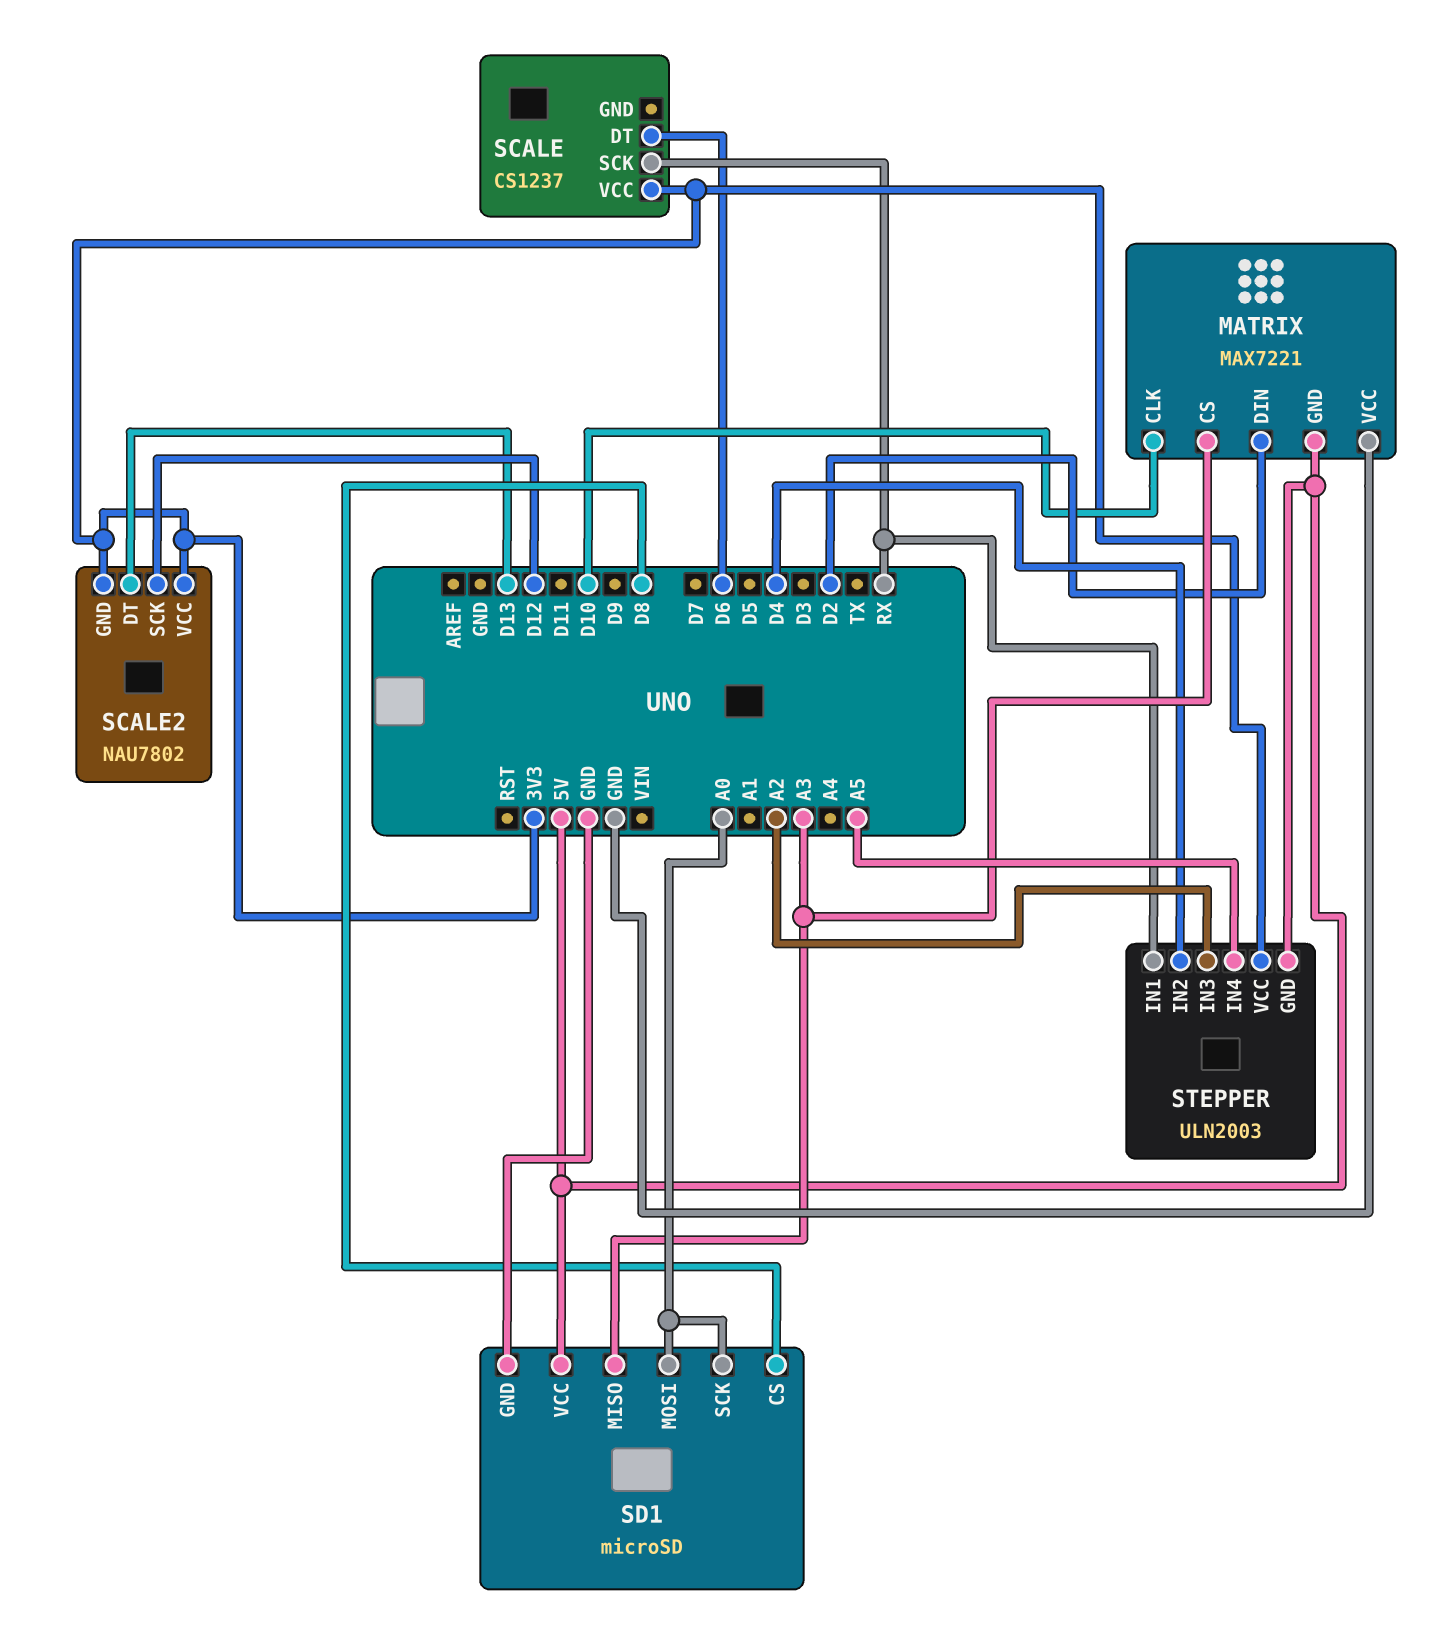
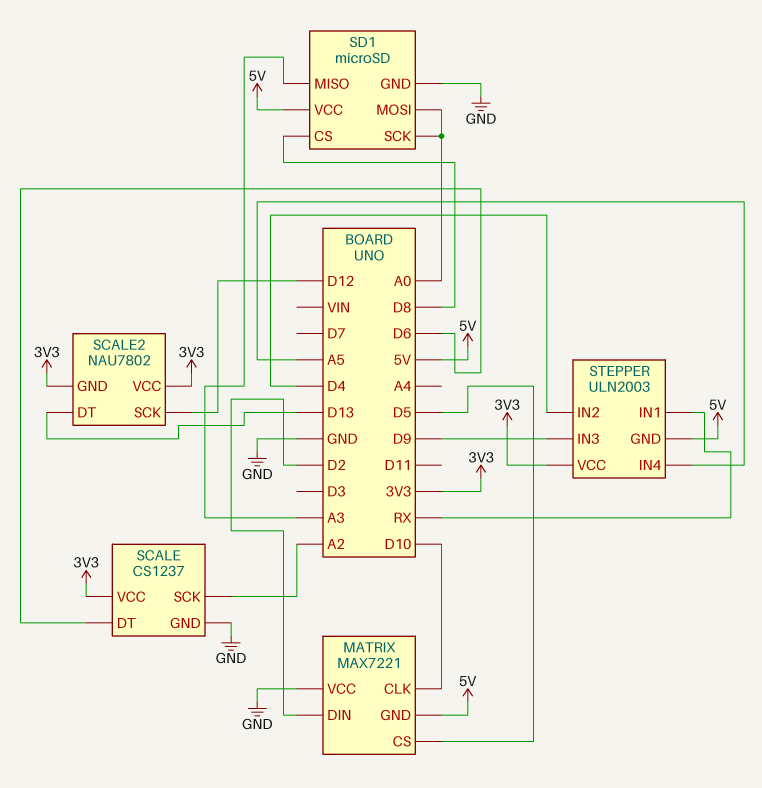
MATRIX pin CS: A3 -> D5
SCALE pin GND: none -> GND
SCALE pin SCK: RX -> A2
STEPPER pin IN3: A2 -> D9

